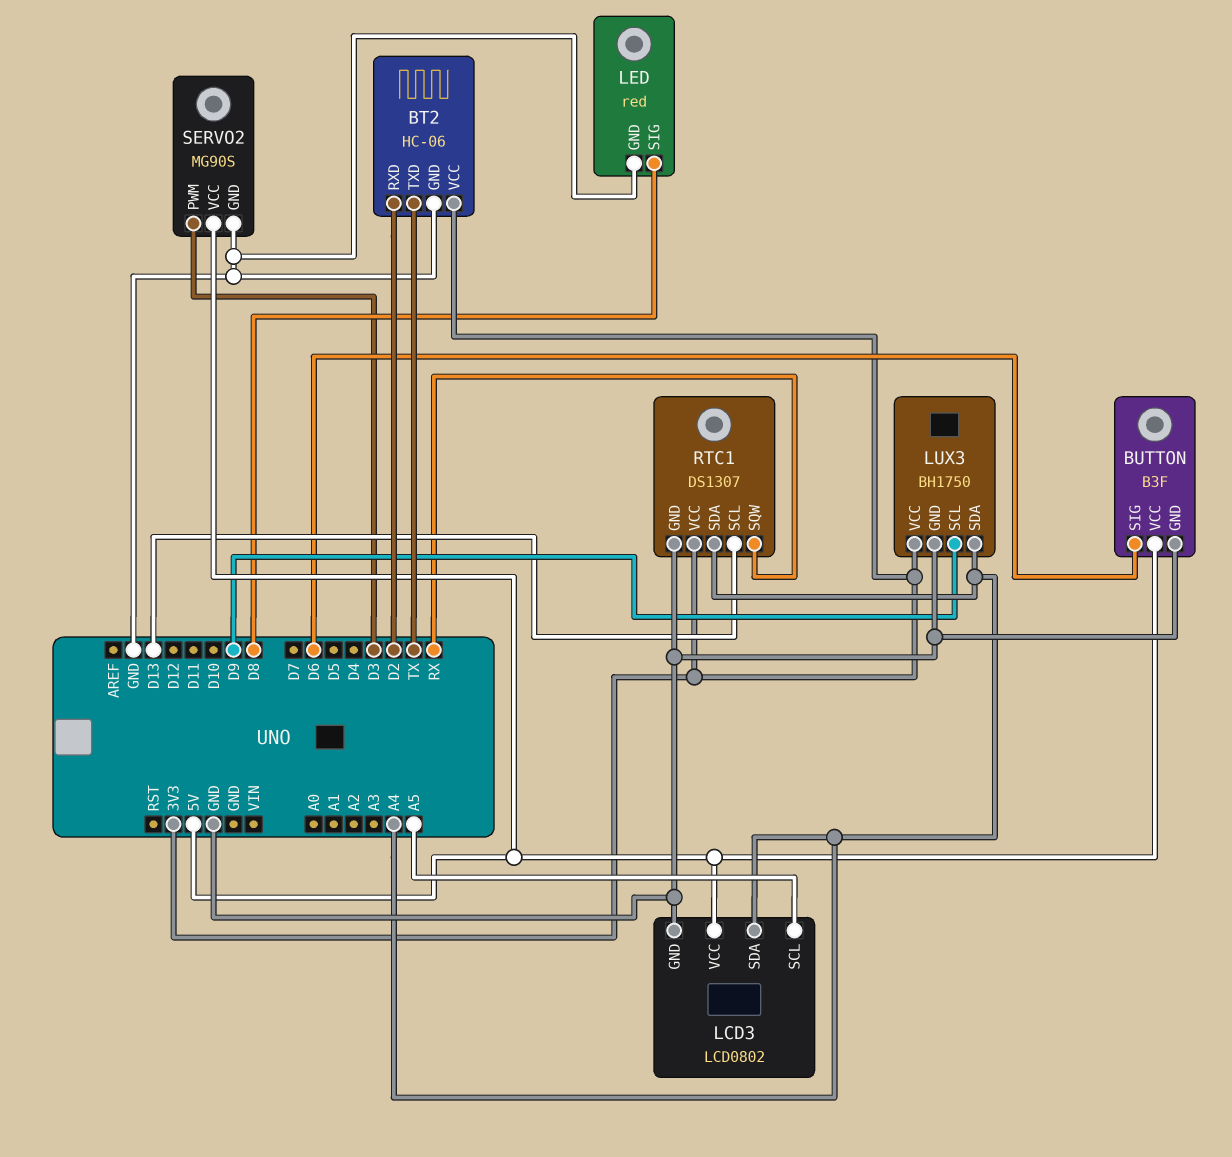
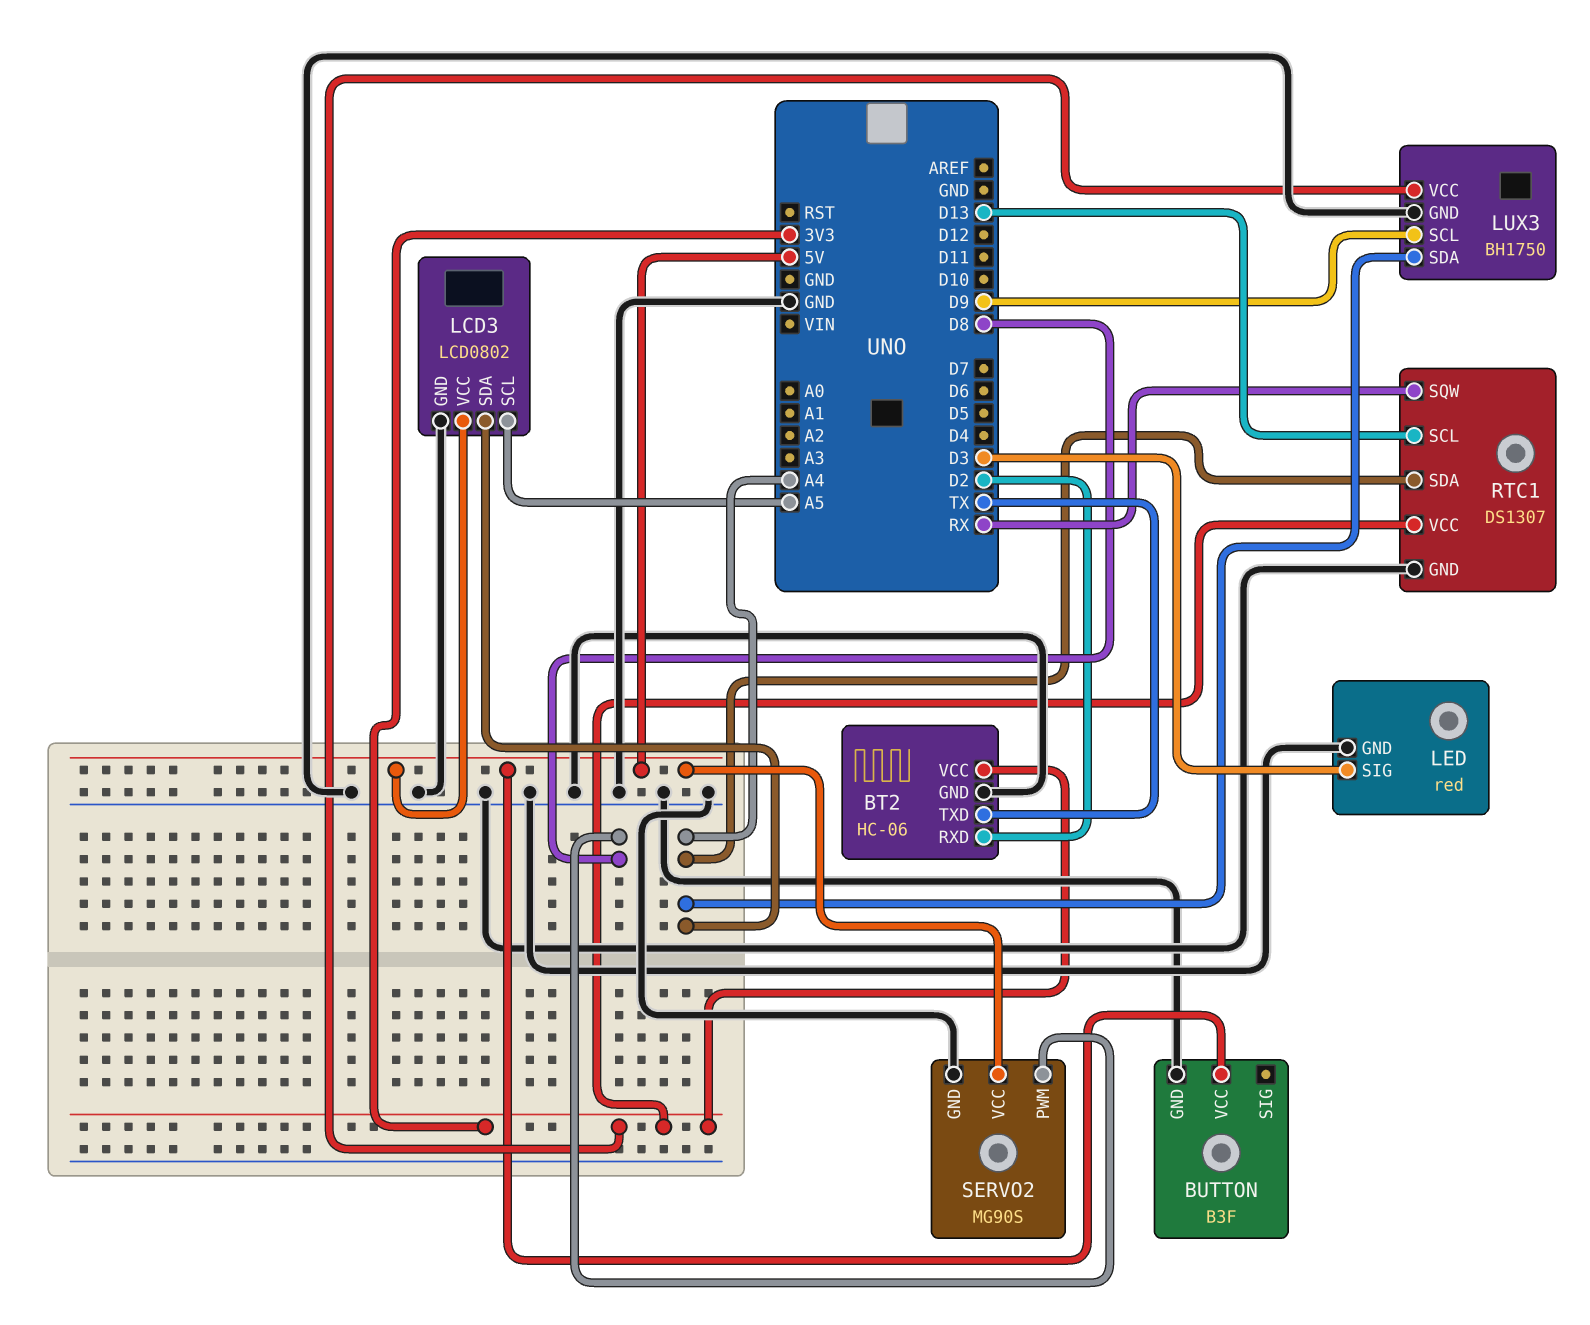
BUTTON pin SIG: D6 -> none
LED pin SIG: D8 -> D3
SERVO2 pin PWM: D3 -> D8

